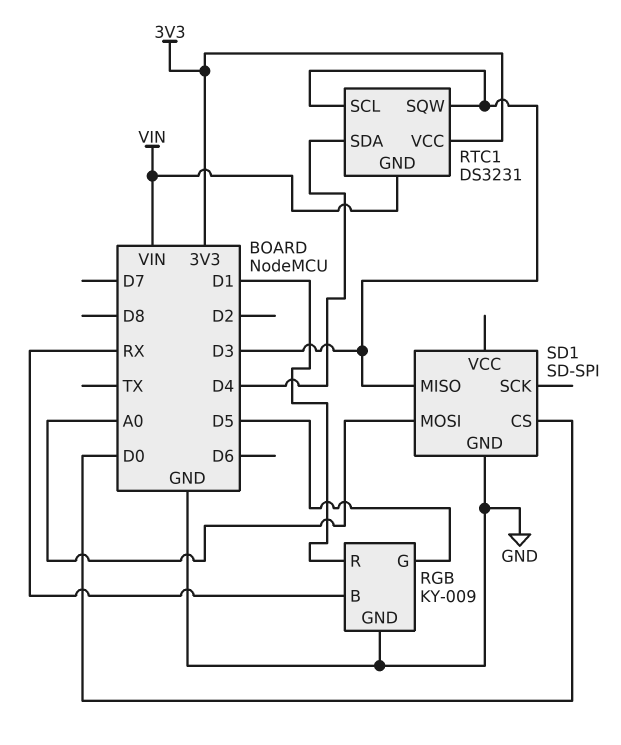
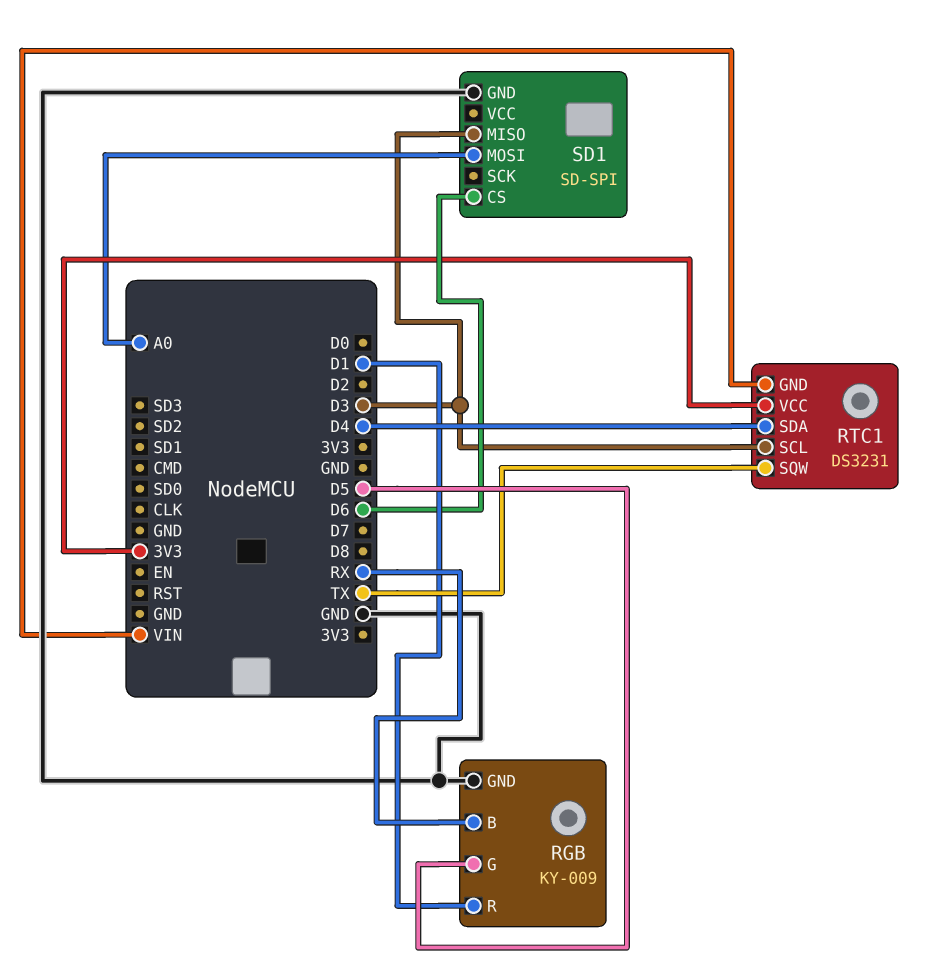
RTC1 pin SQW: D3 -> TX
SD1 pin CS: D0 -> D6

